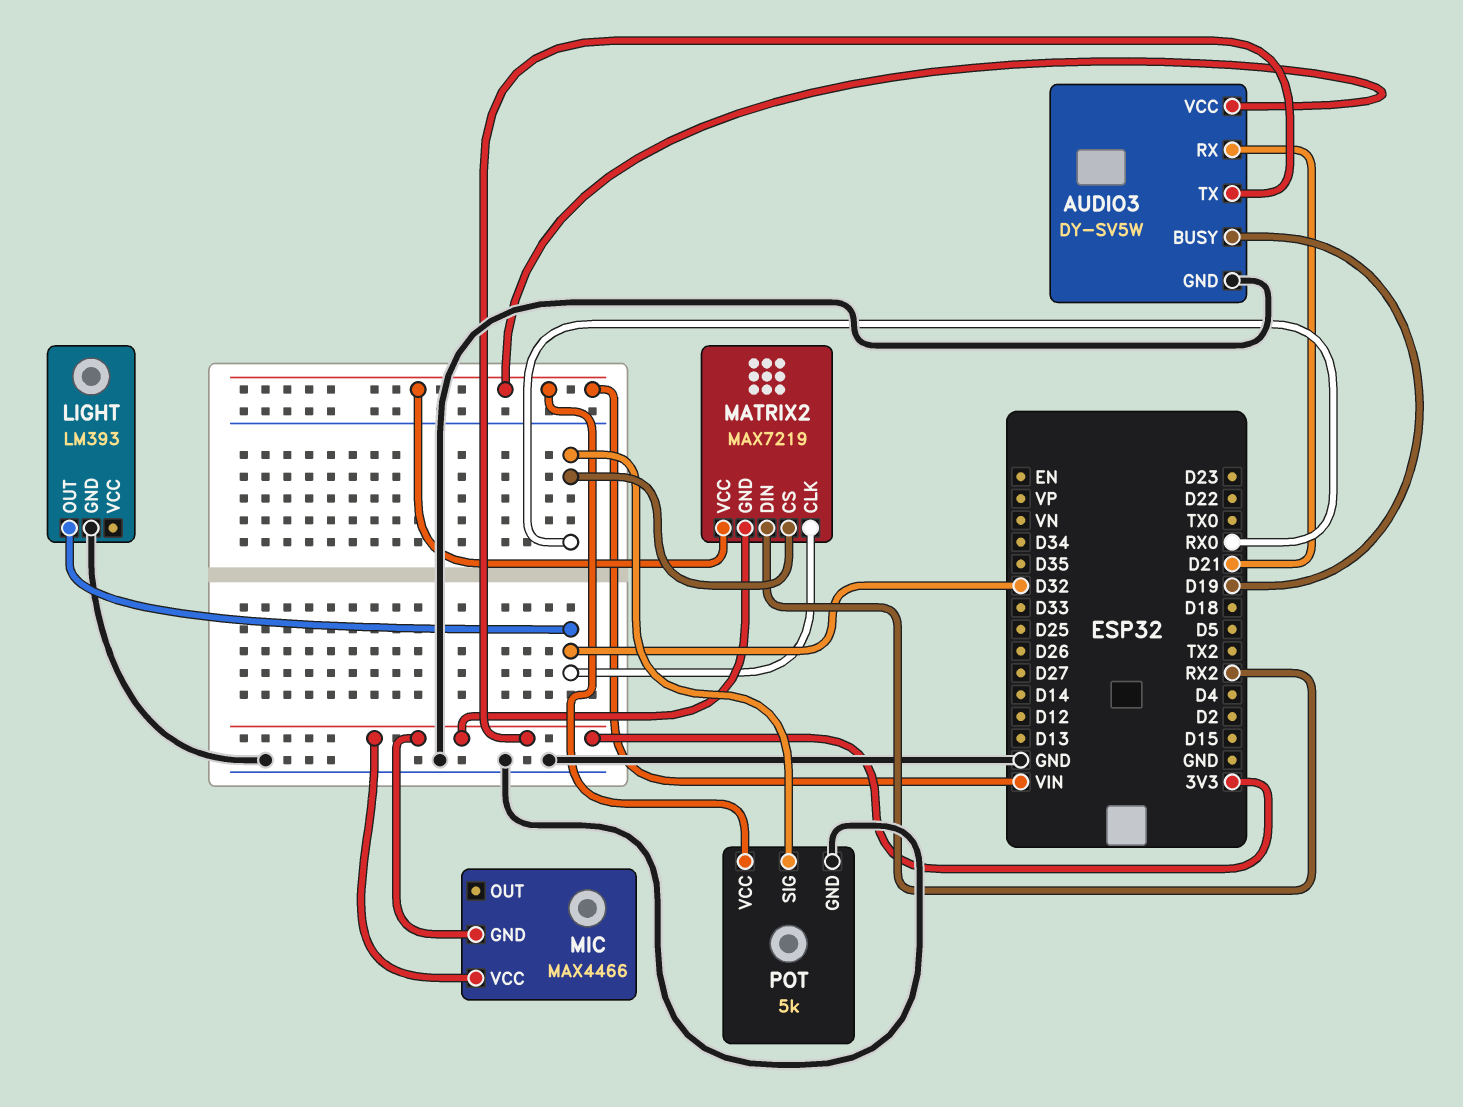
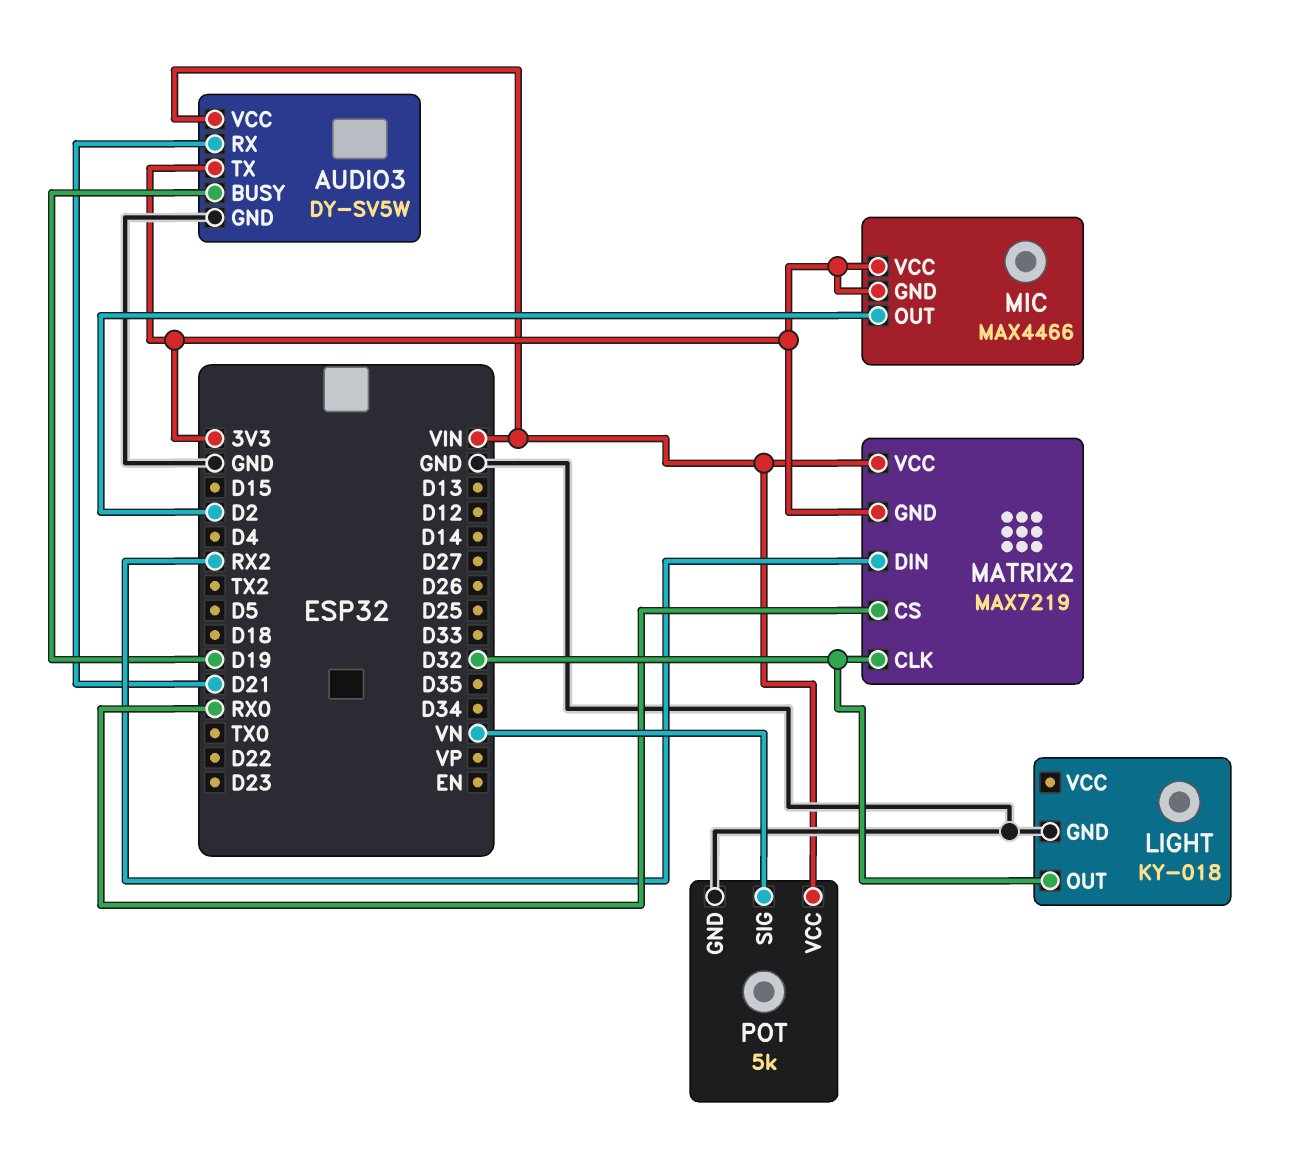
LIGHT: LM393 -> KY-018
MIC pin OUT: none -> D2
POT pin SIG: RX0 -> VN

